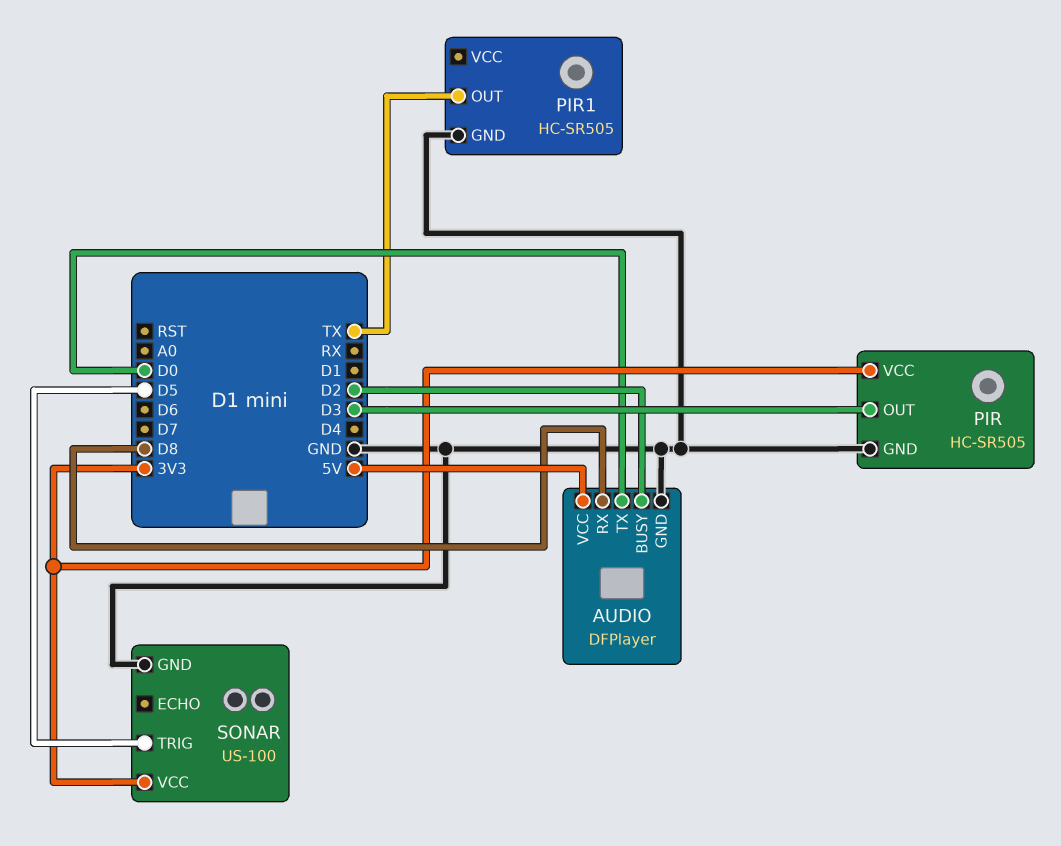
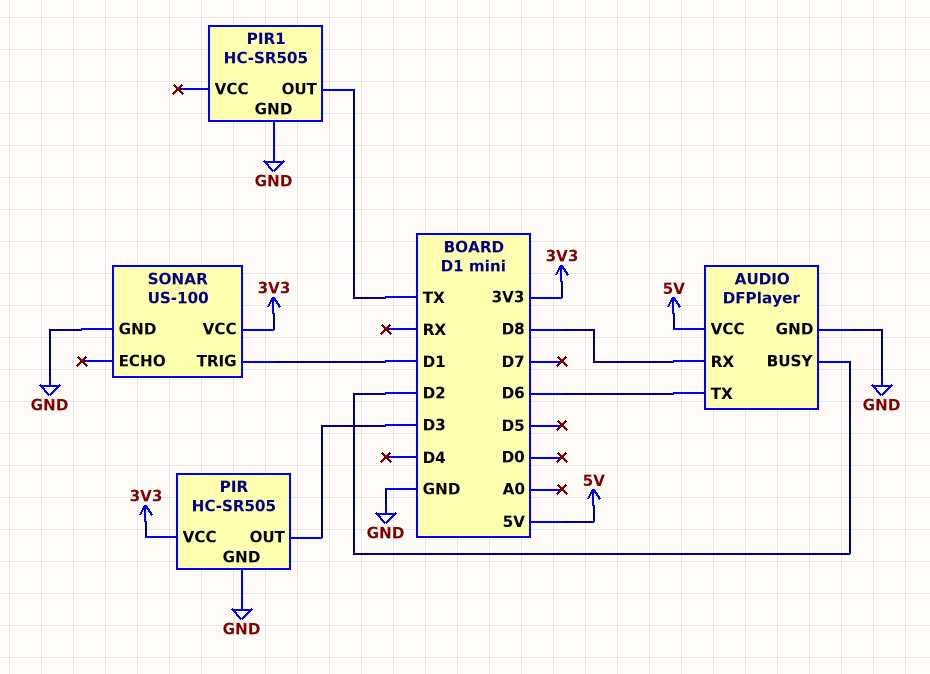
AUDIO pin TX: D0 -> D6
SONAR pin TRIG: D5 -> D1

